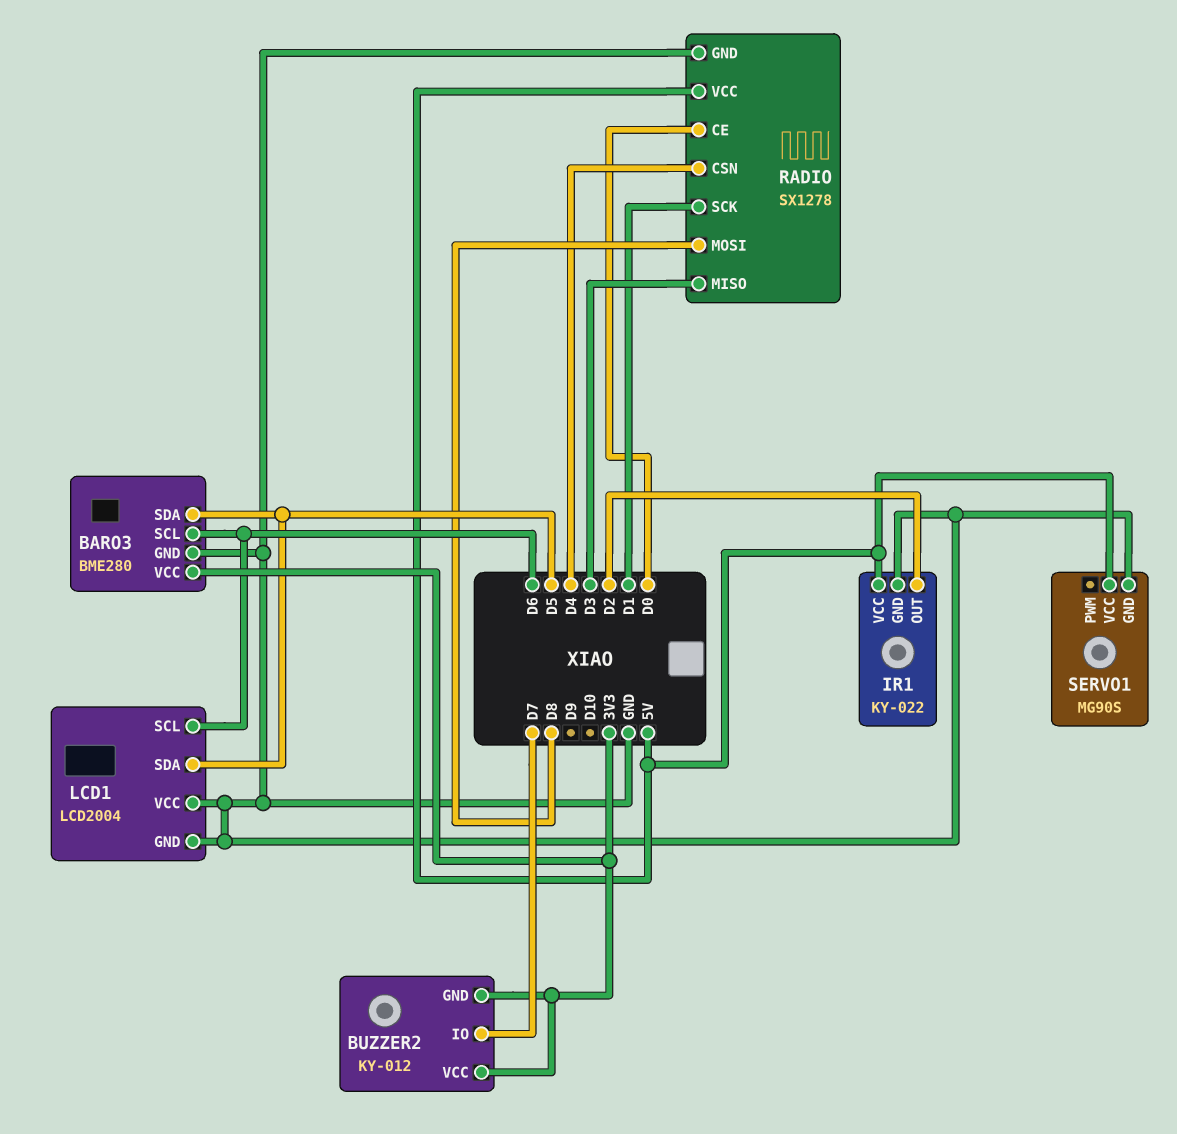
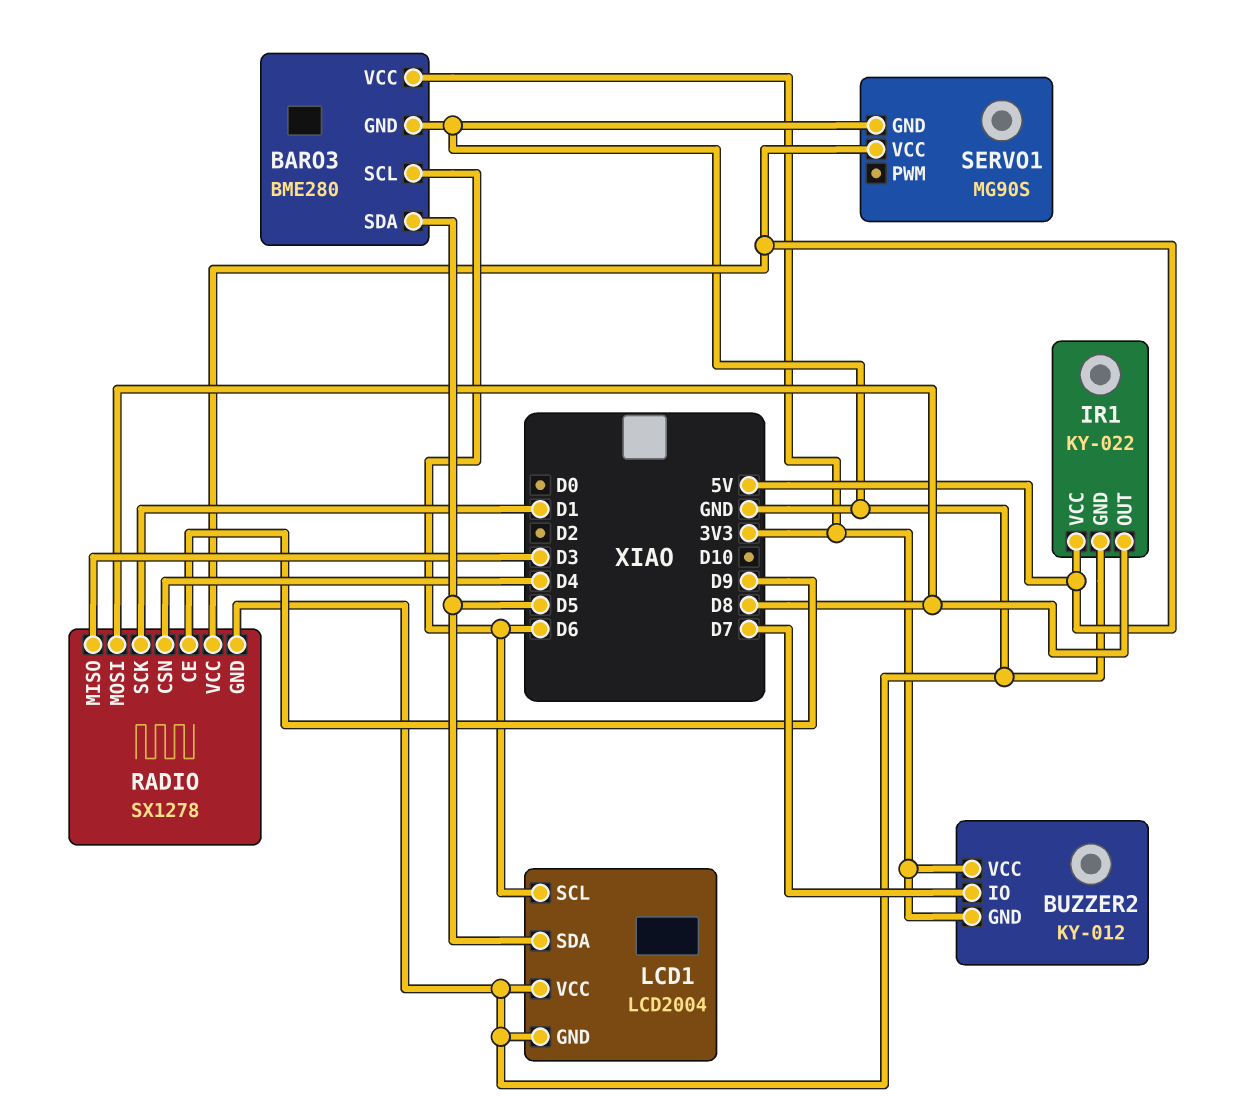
IR1 pin OUT: D2 -> D8
RADIO pin CE: D0 -> D9

